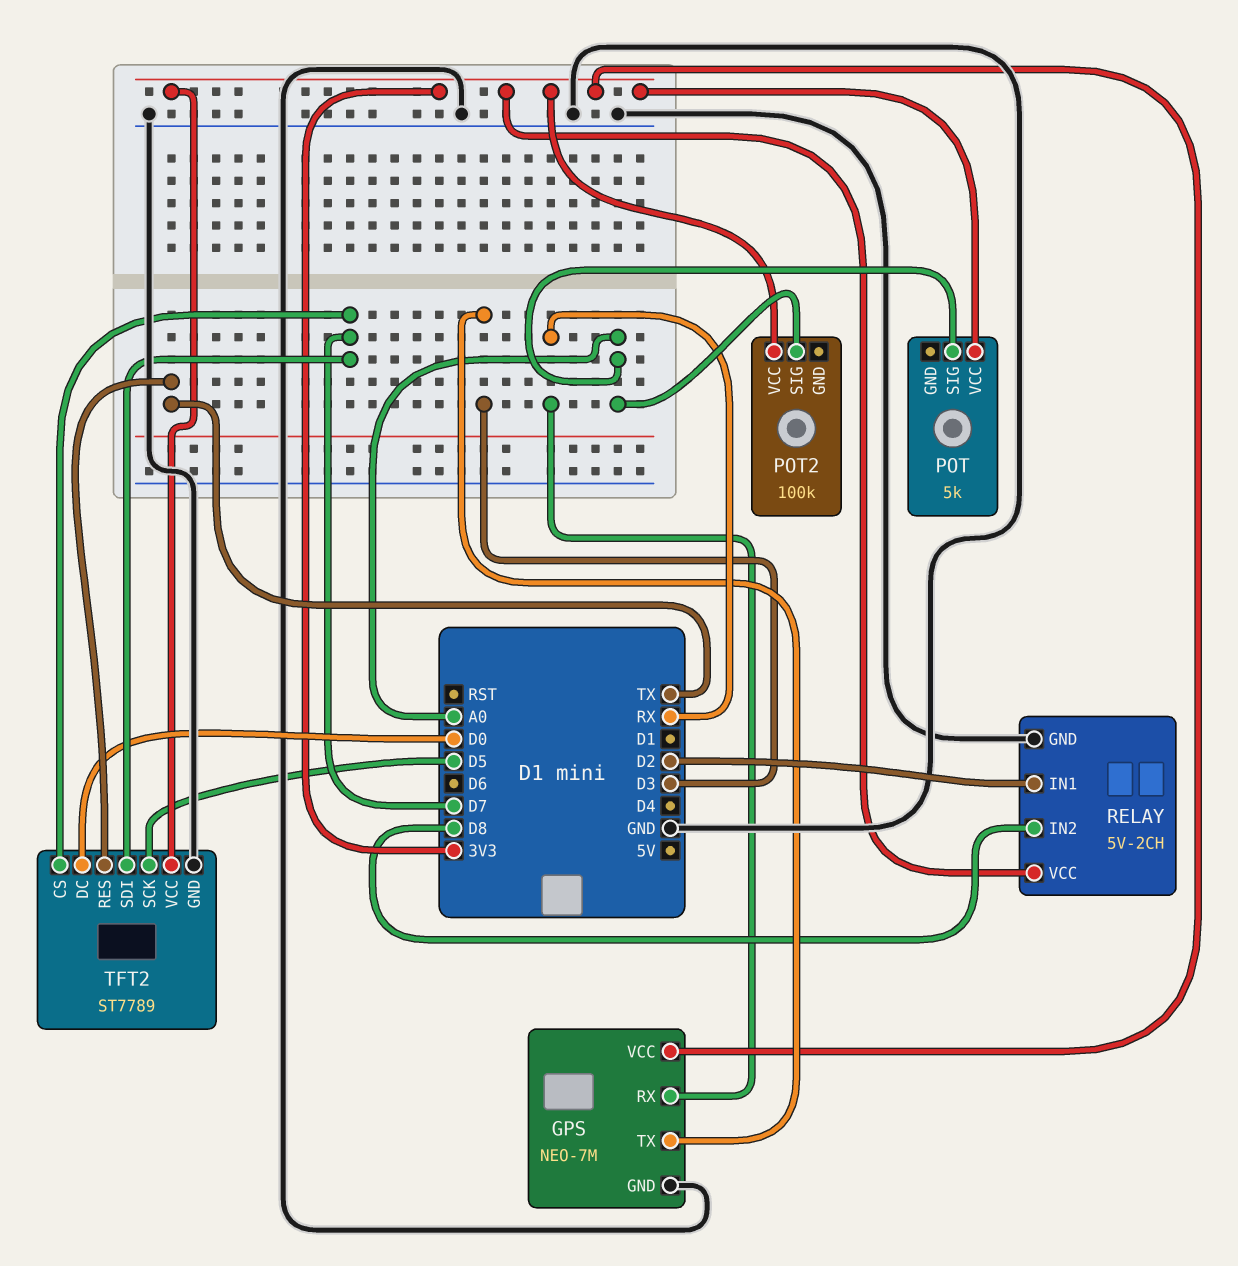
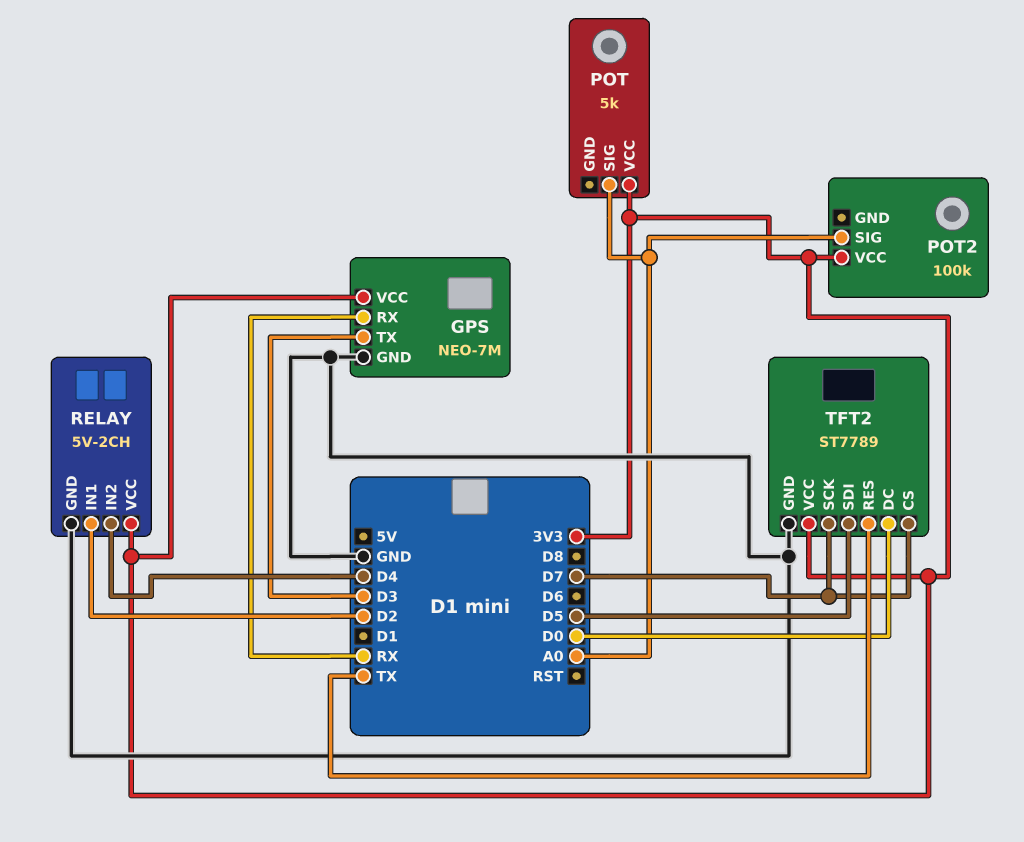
RELAY pin IN2: D8 -> D4
TFT2 pin SCK: D5 -> D7
TFT2 pin SDI: D7 -> D5

